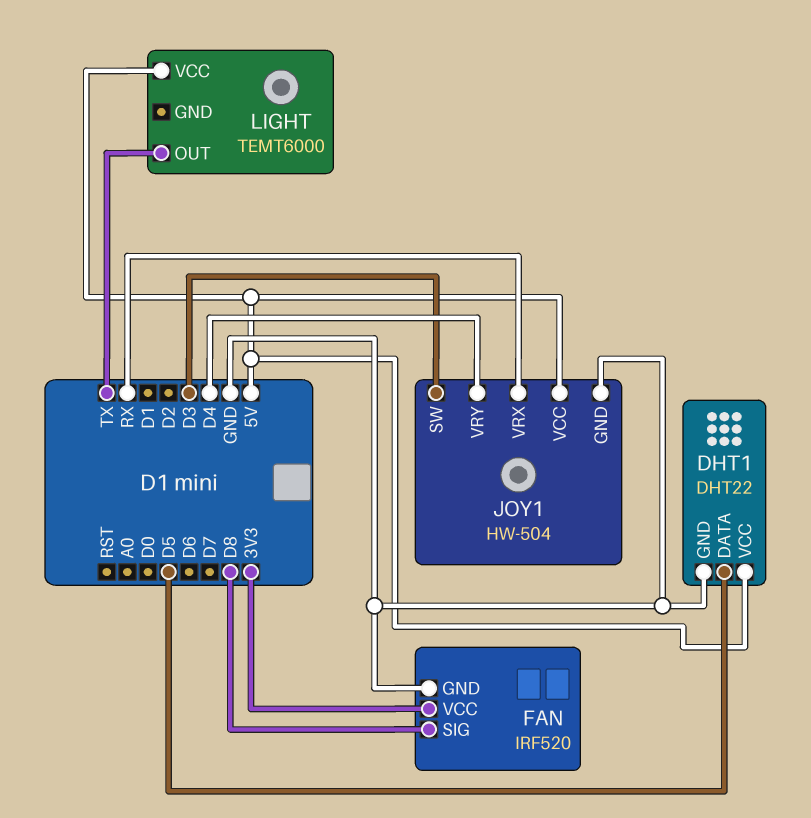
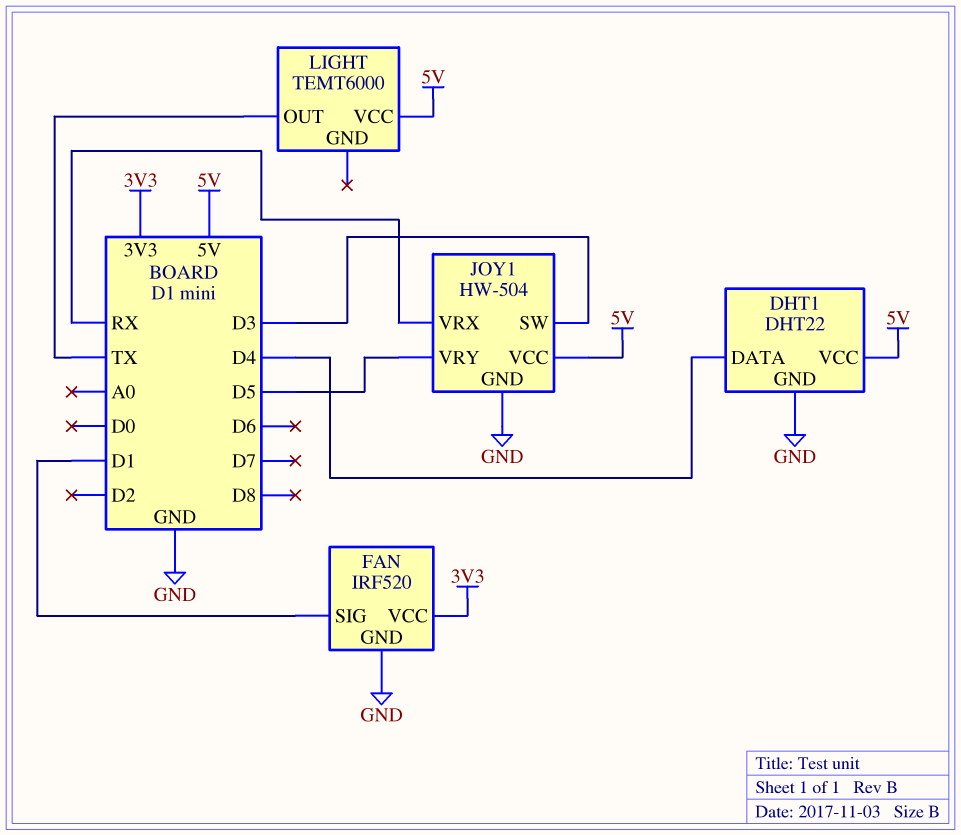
DHT1 pin DATA: D5 -> D4
FAN pin SIG: D8 -> D1
JOY1 pin VRY: D4 -> D5

